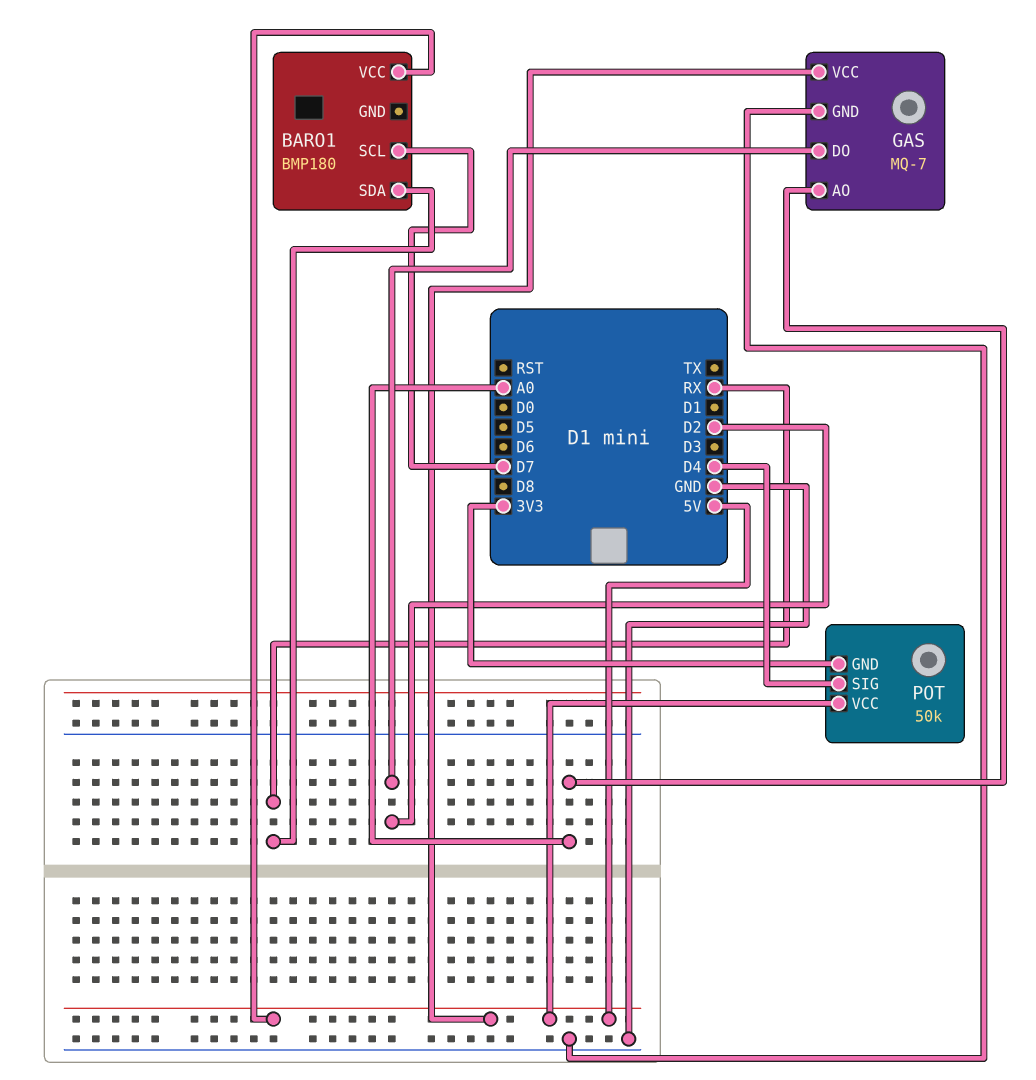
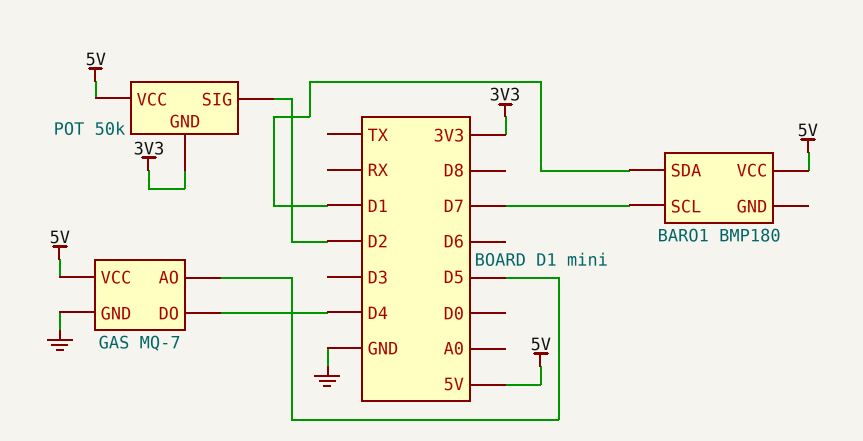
BARO1 pin SDA: RX -> D1
GAS pin AO: A0 -> D5
GAS pin DO: D2 -> D4
POT pin SIG: D4 -> D2

